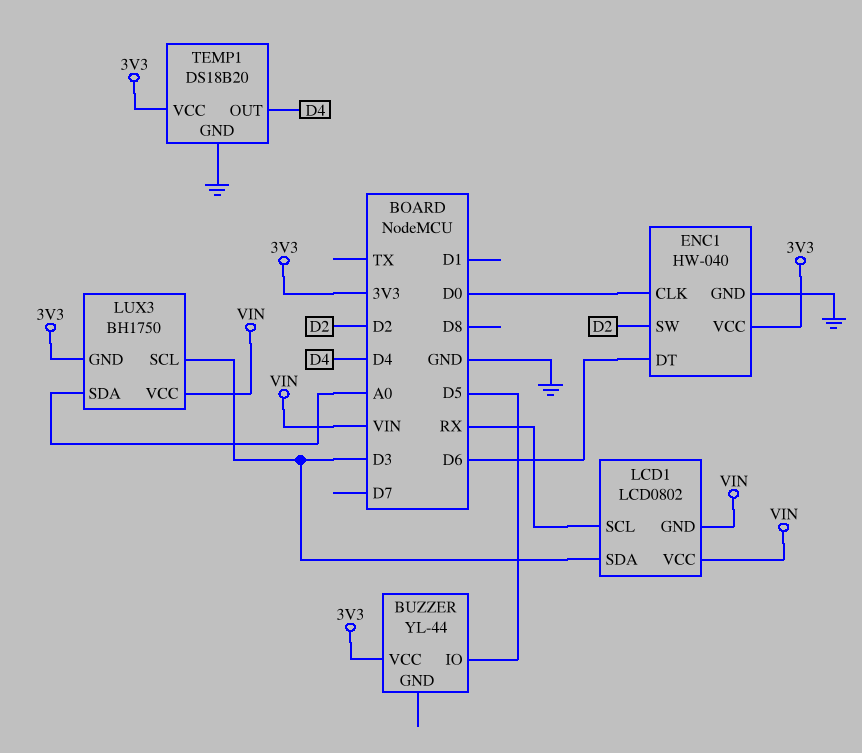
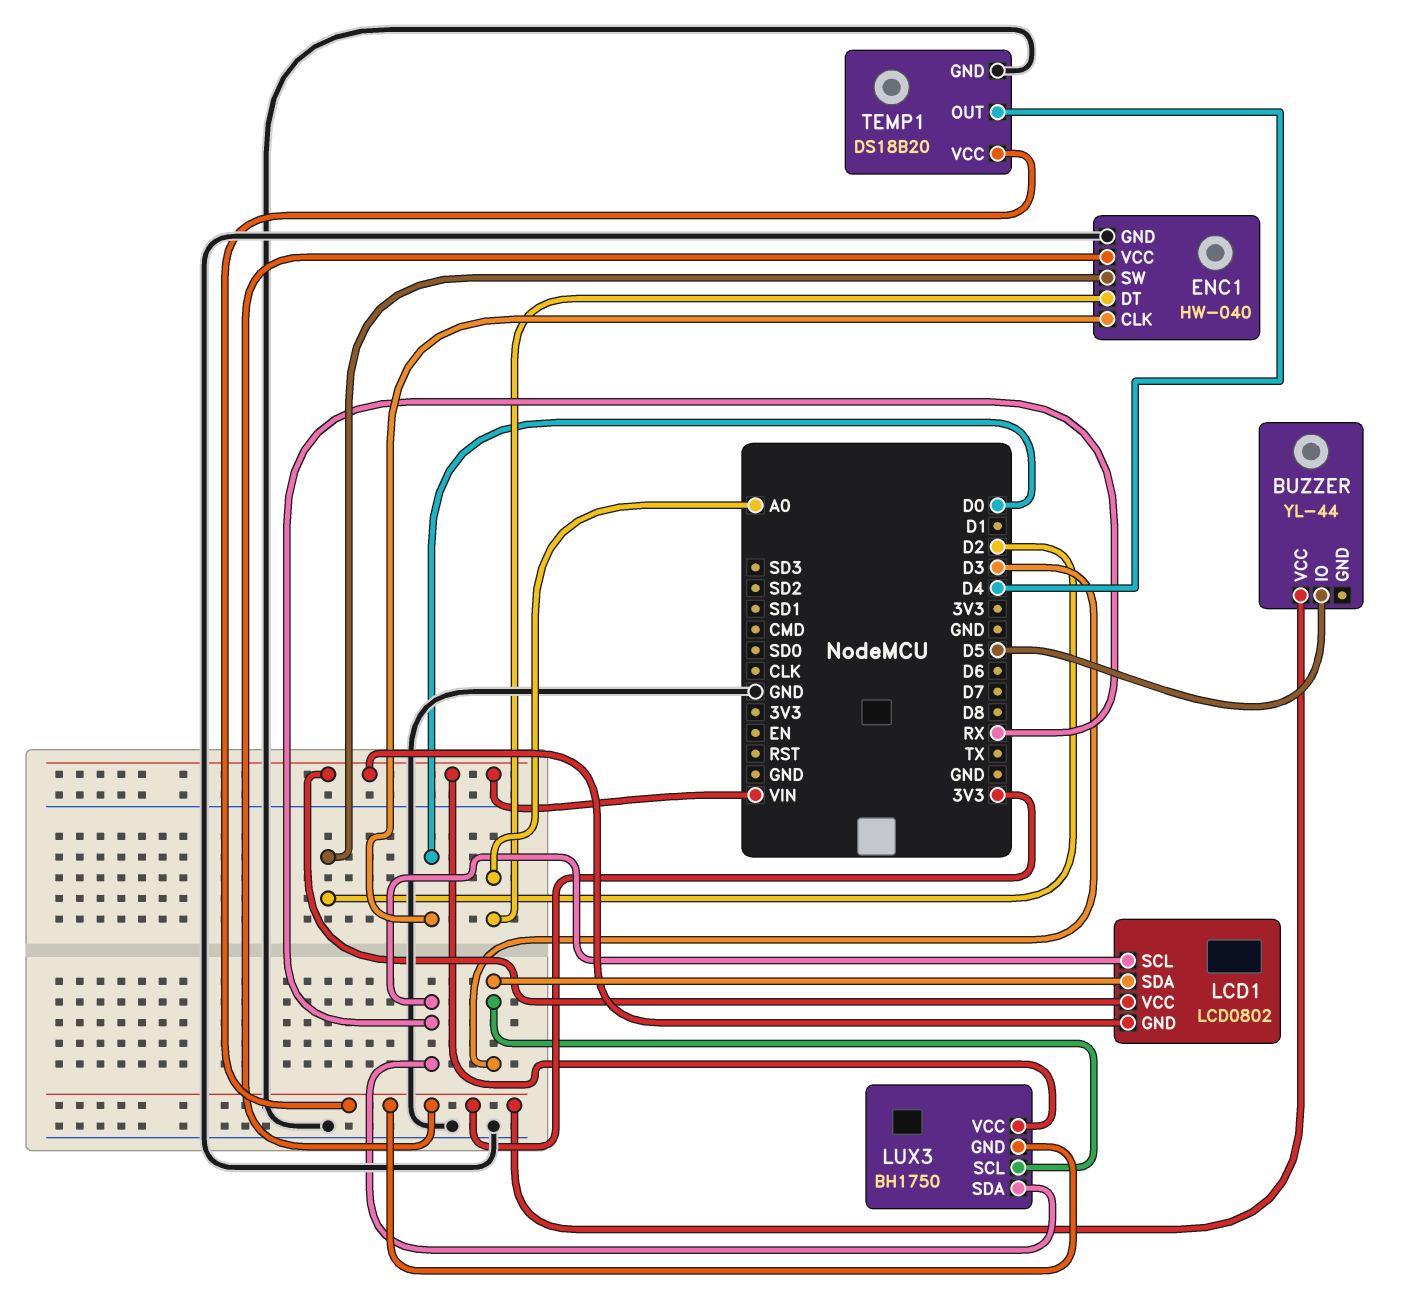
ENC1 pin DT: D6 -> A0
LUX3 pin SDA: A0 -> RX

